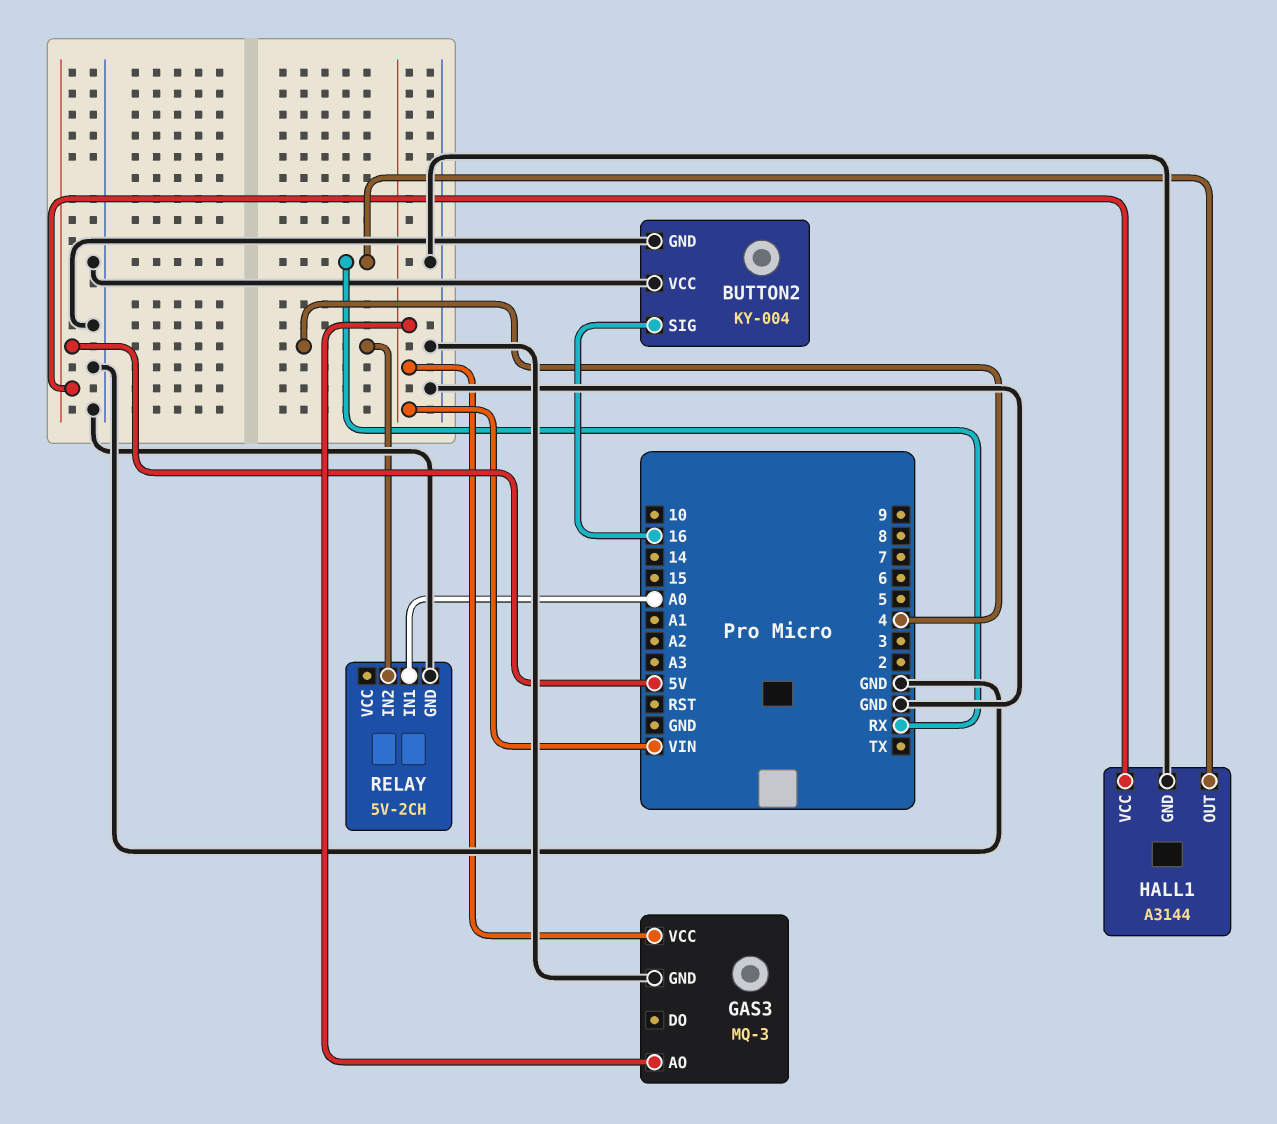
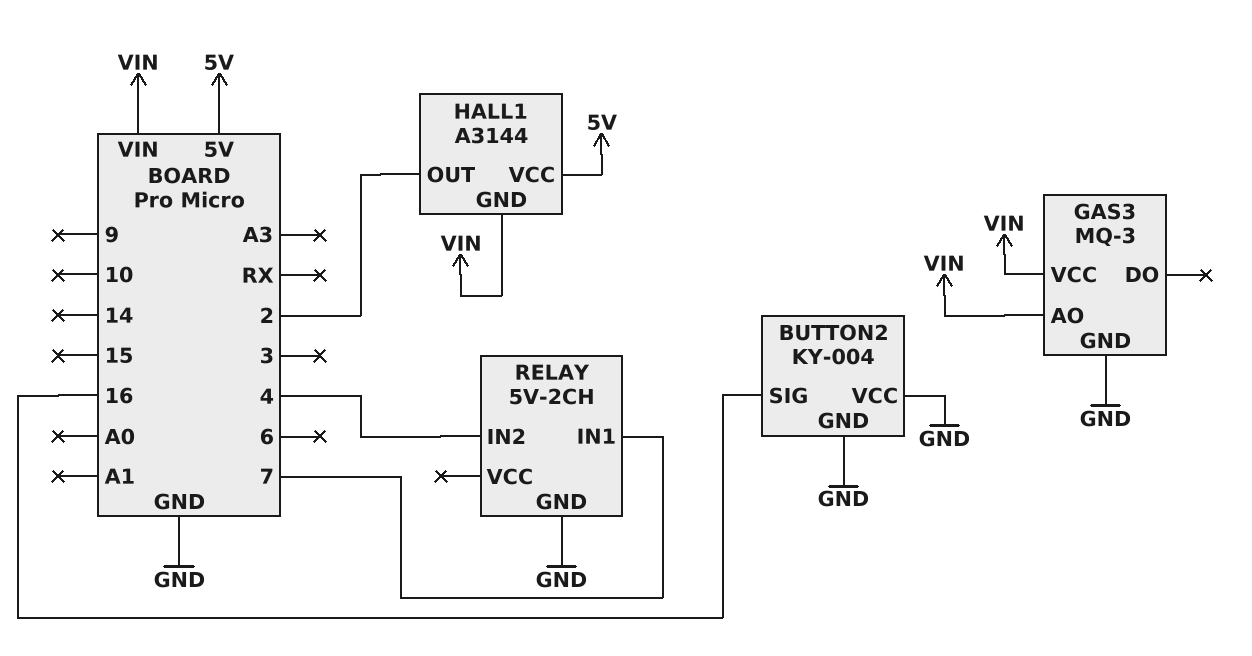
HALL1 pin GND: GND -> VIN
HALL1 pin OUT: RX -> 2
RELAY pin IN1: A0 -> 7

